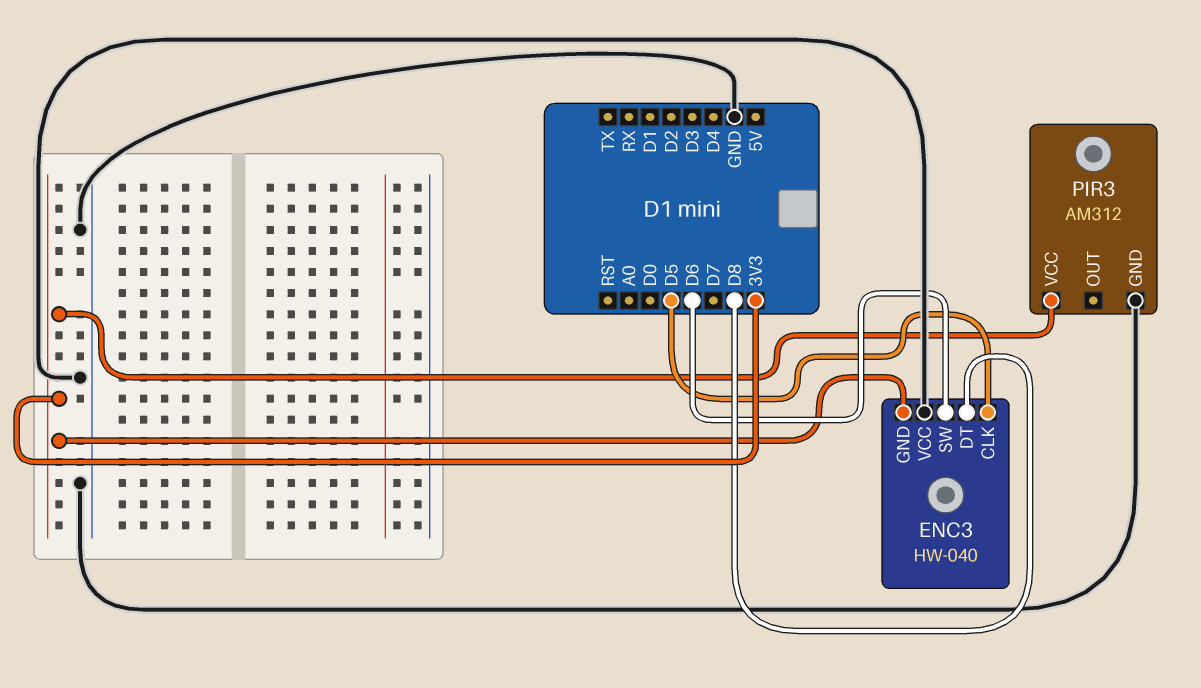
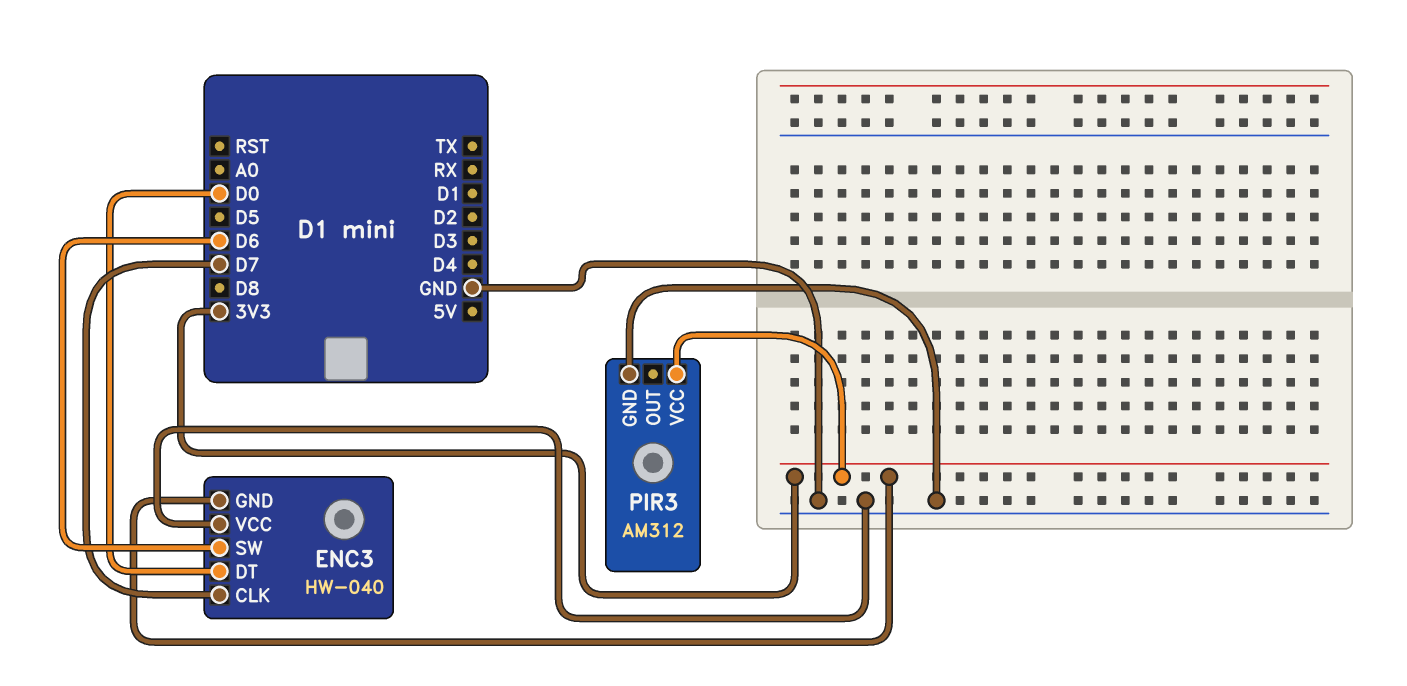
ENC3 pin CLK: D5 -> D7
ENC3 pin DT: D8 -> D0

